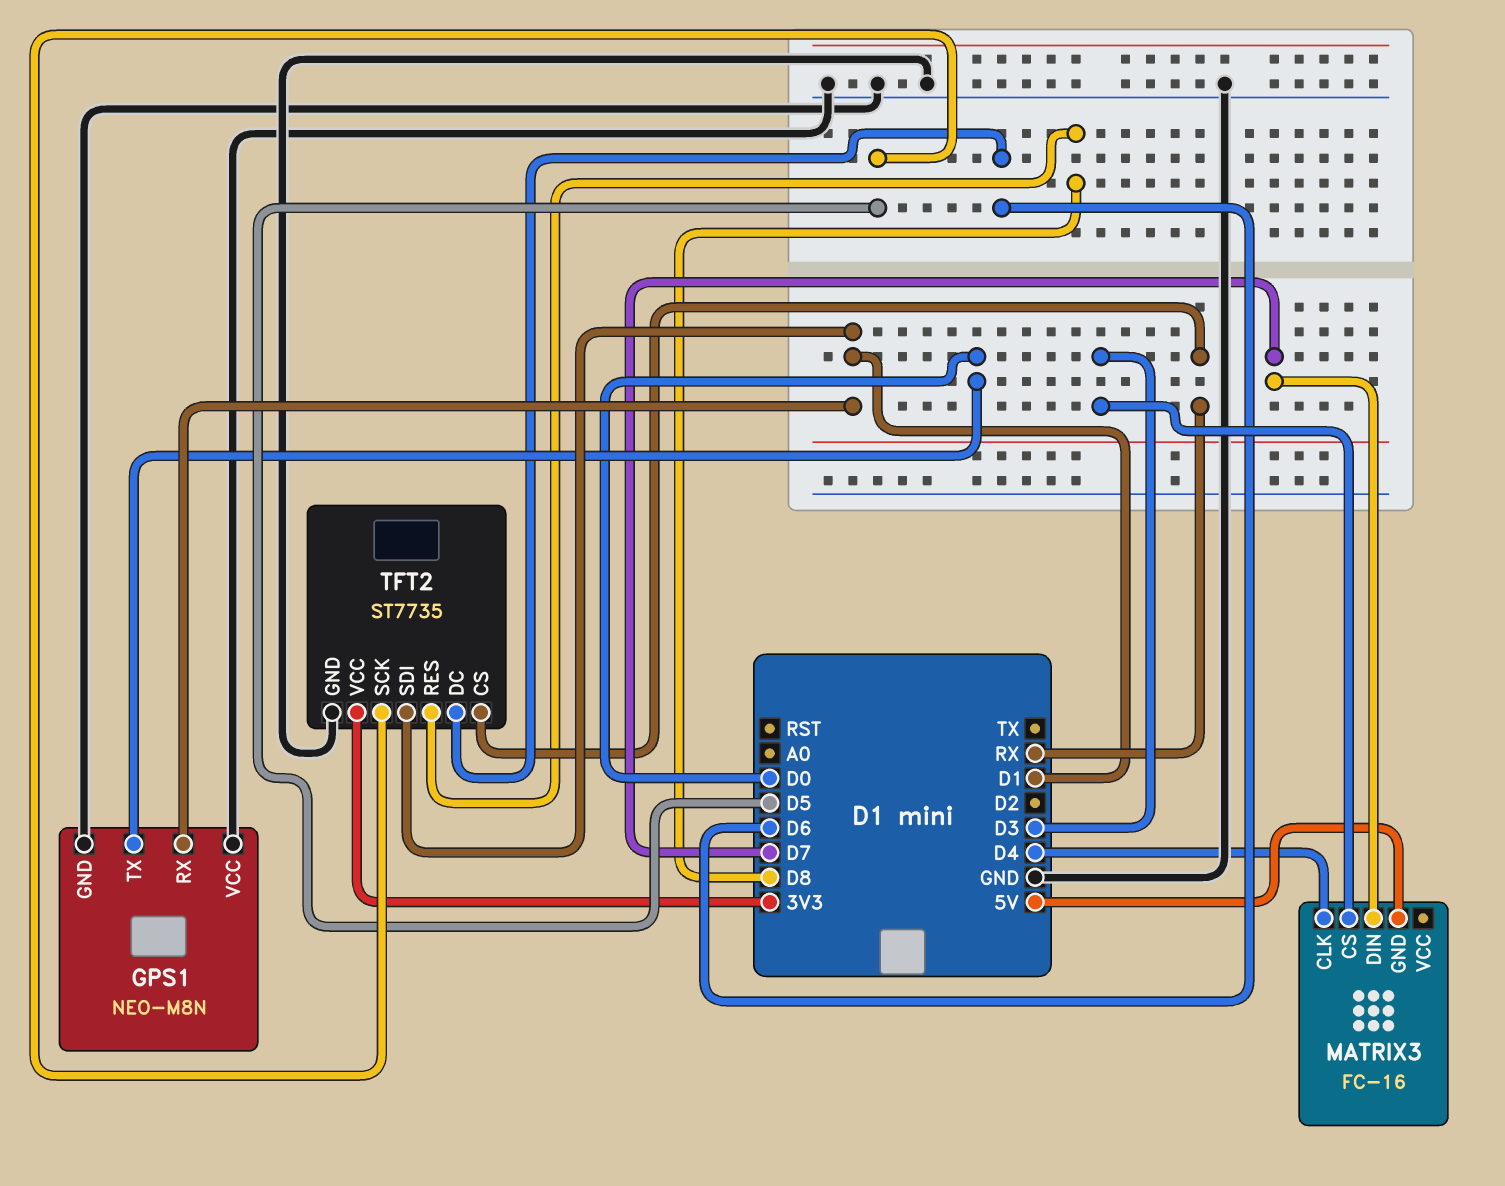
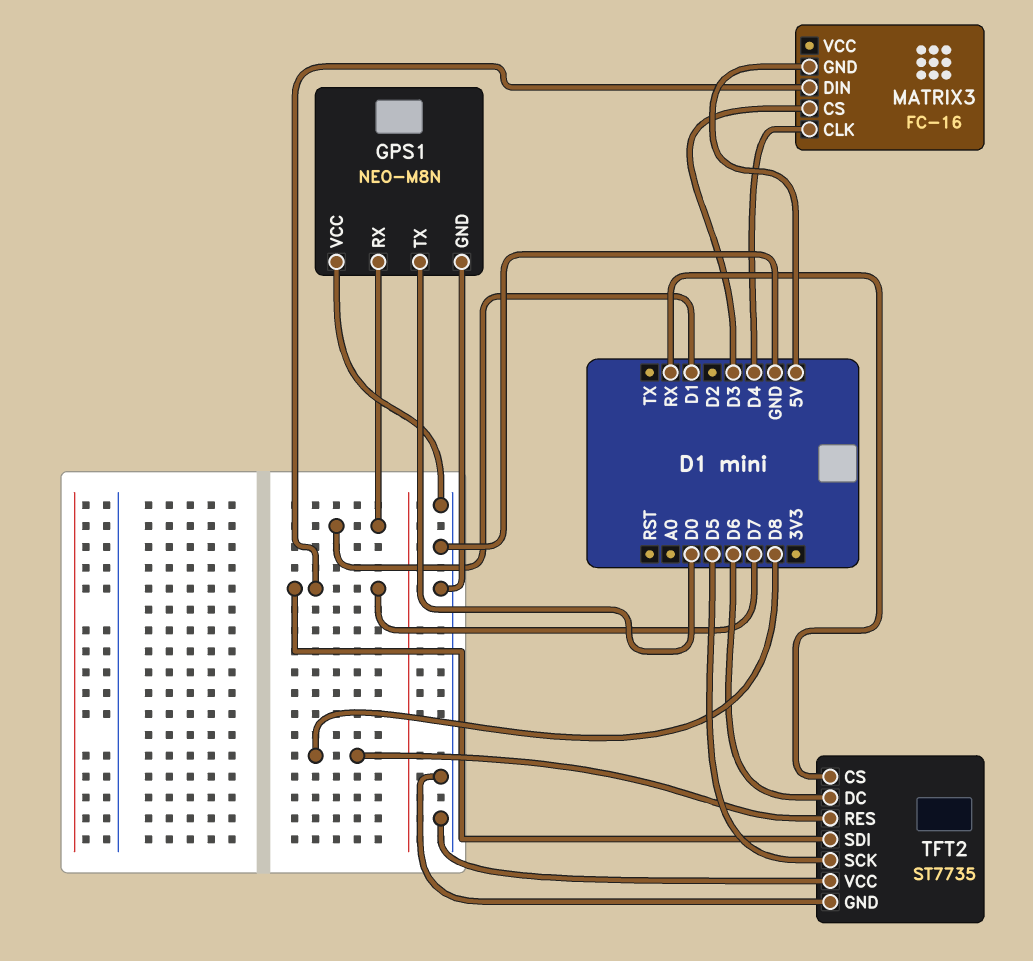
TFT2 pin SDI: D1 -> D7
TFT2 pin VCC: 3V3 -> GND

